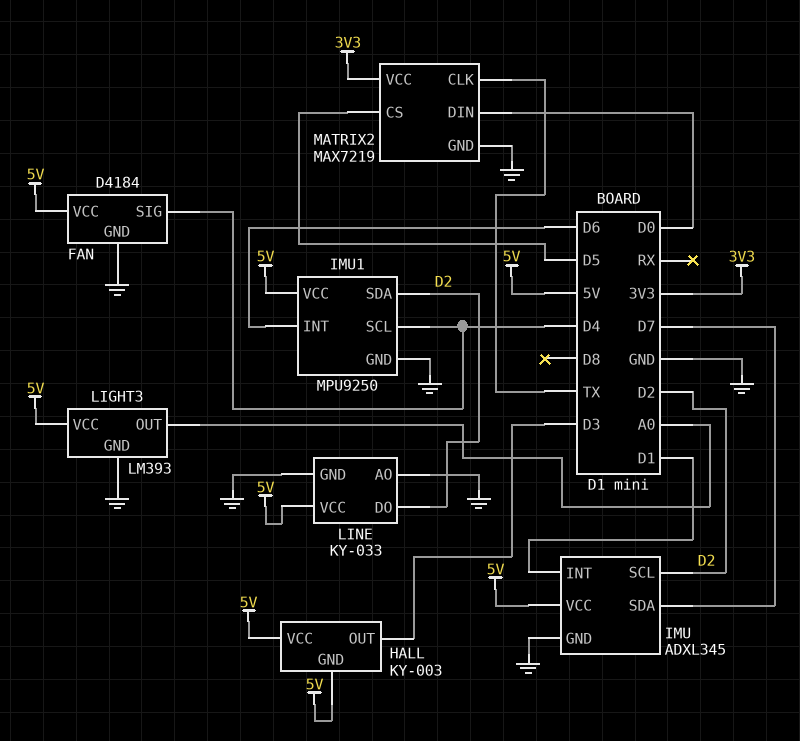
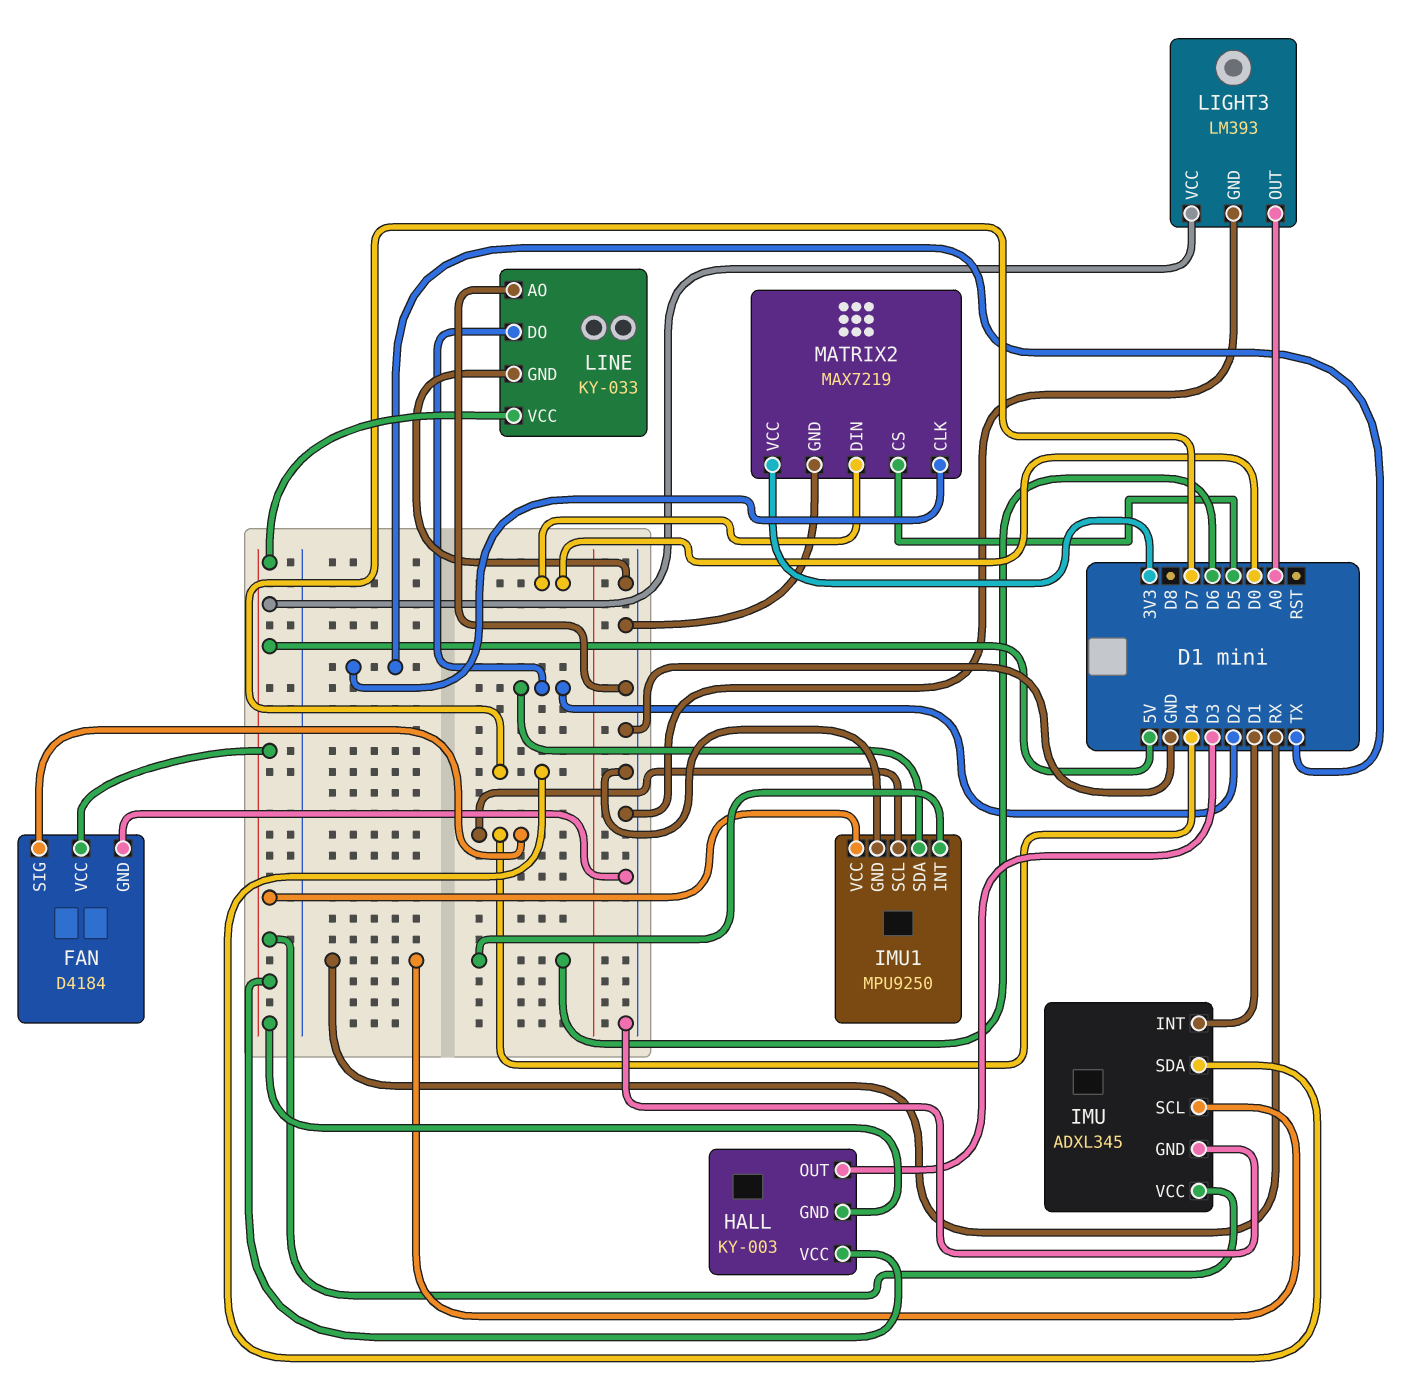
IMU pin SCL: D2 -> RX

